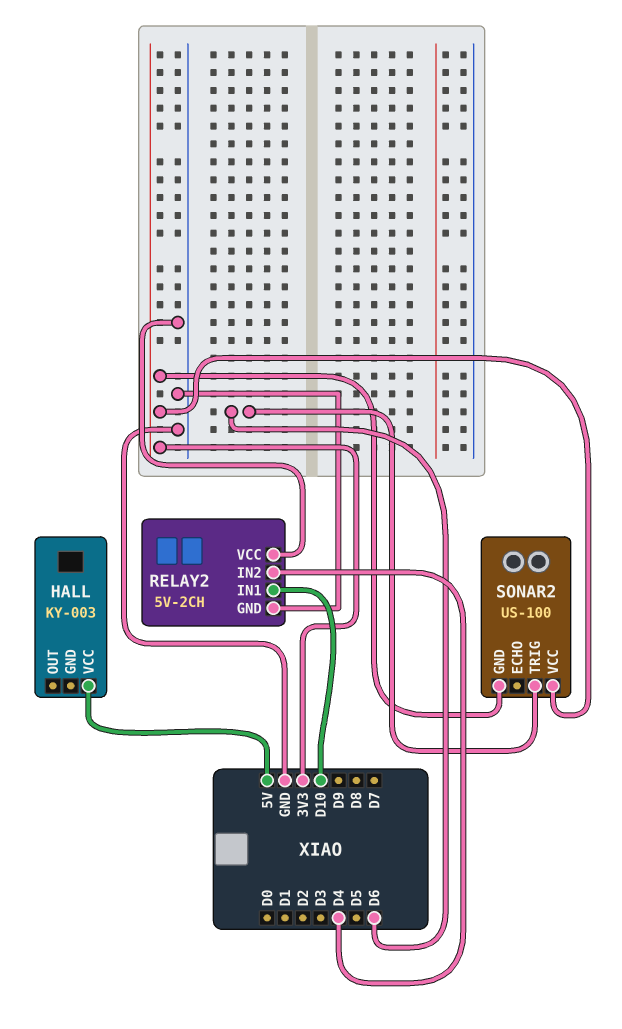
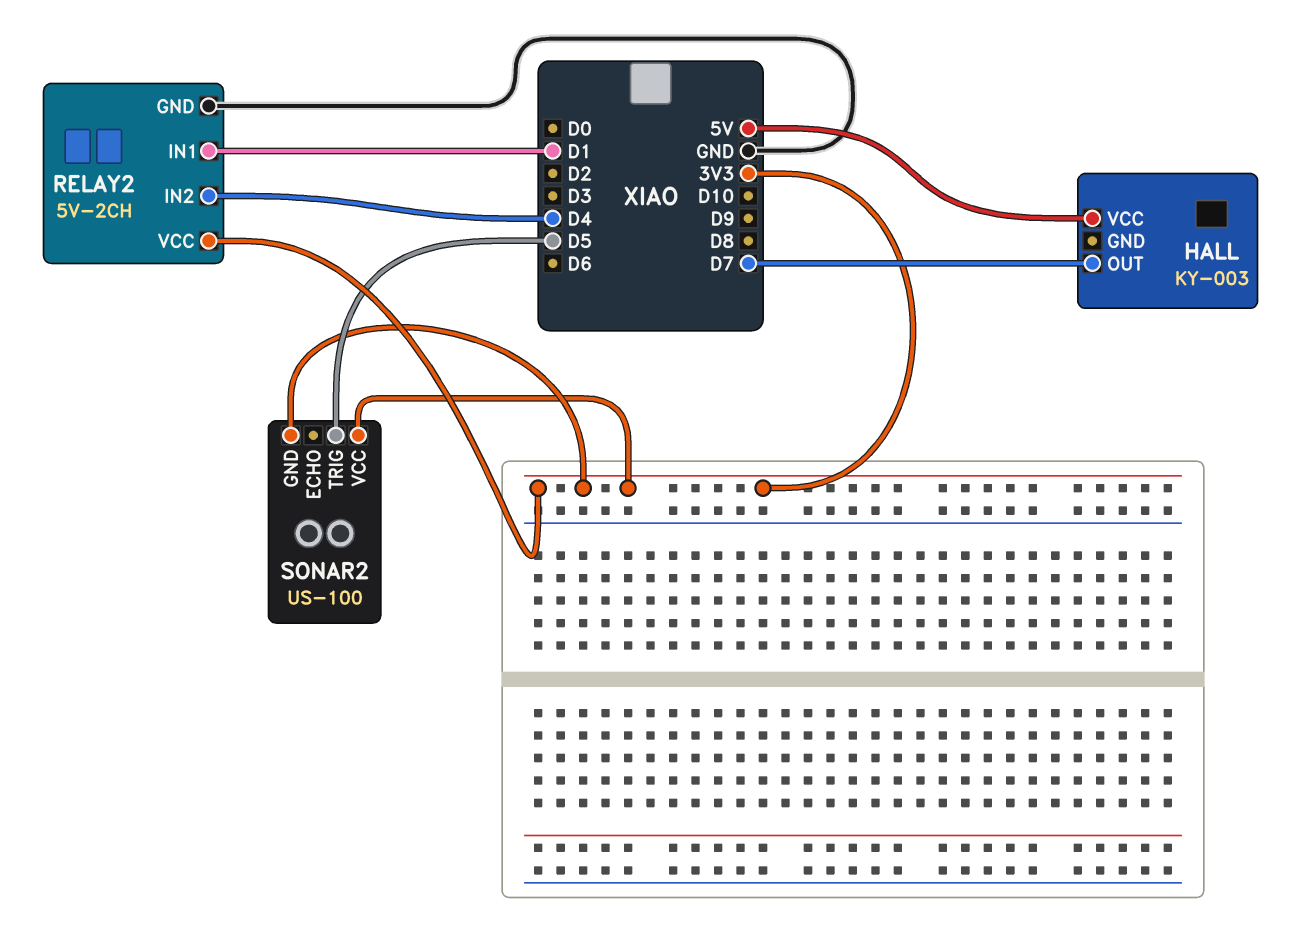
HALL pin OUT: none -> D7
RELAY2 pin IN1: D10 -> D1
RELAY2 pin VCC: GND -> 3V3
SONAR2 pin TRIG: D6 -> D5

